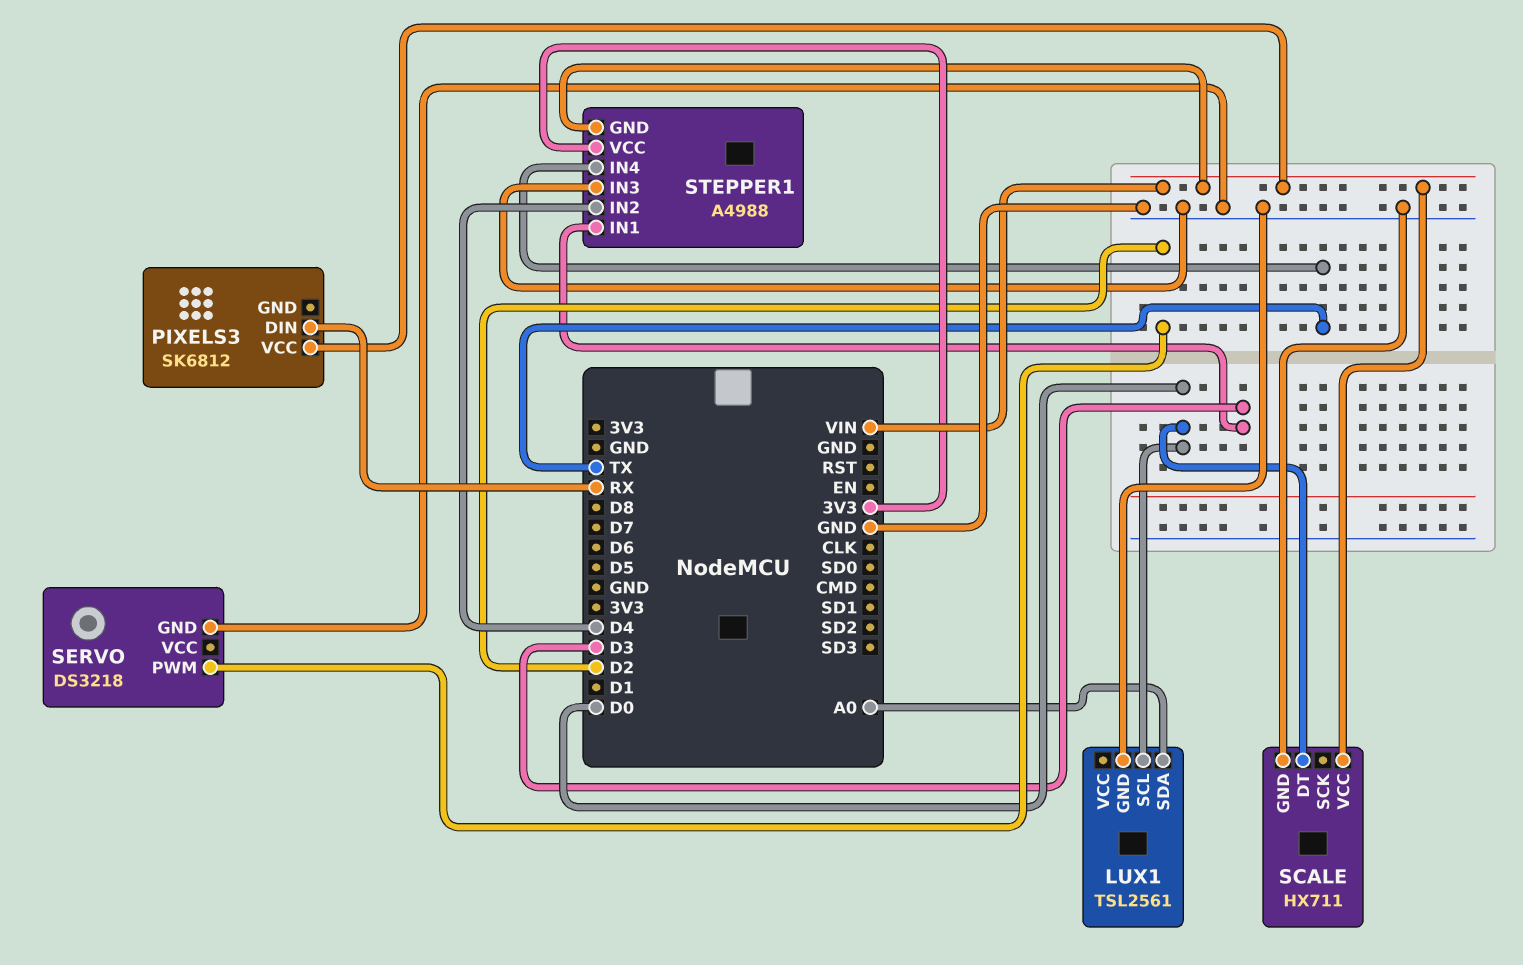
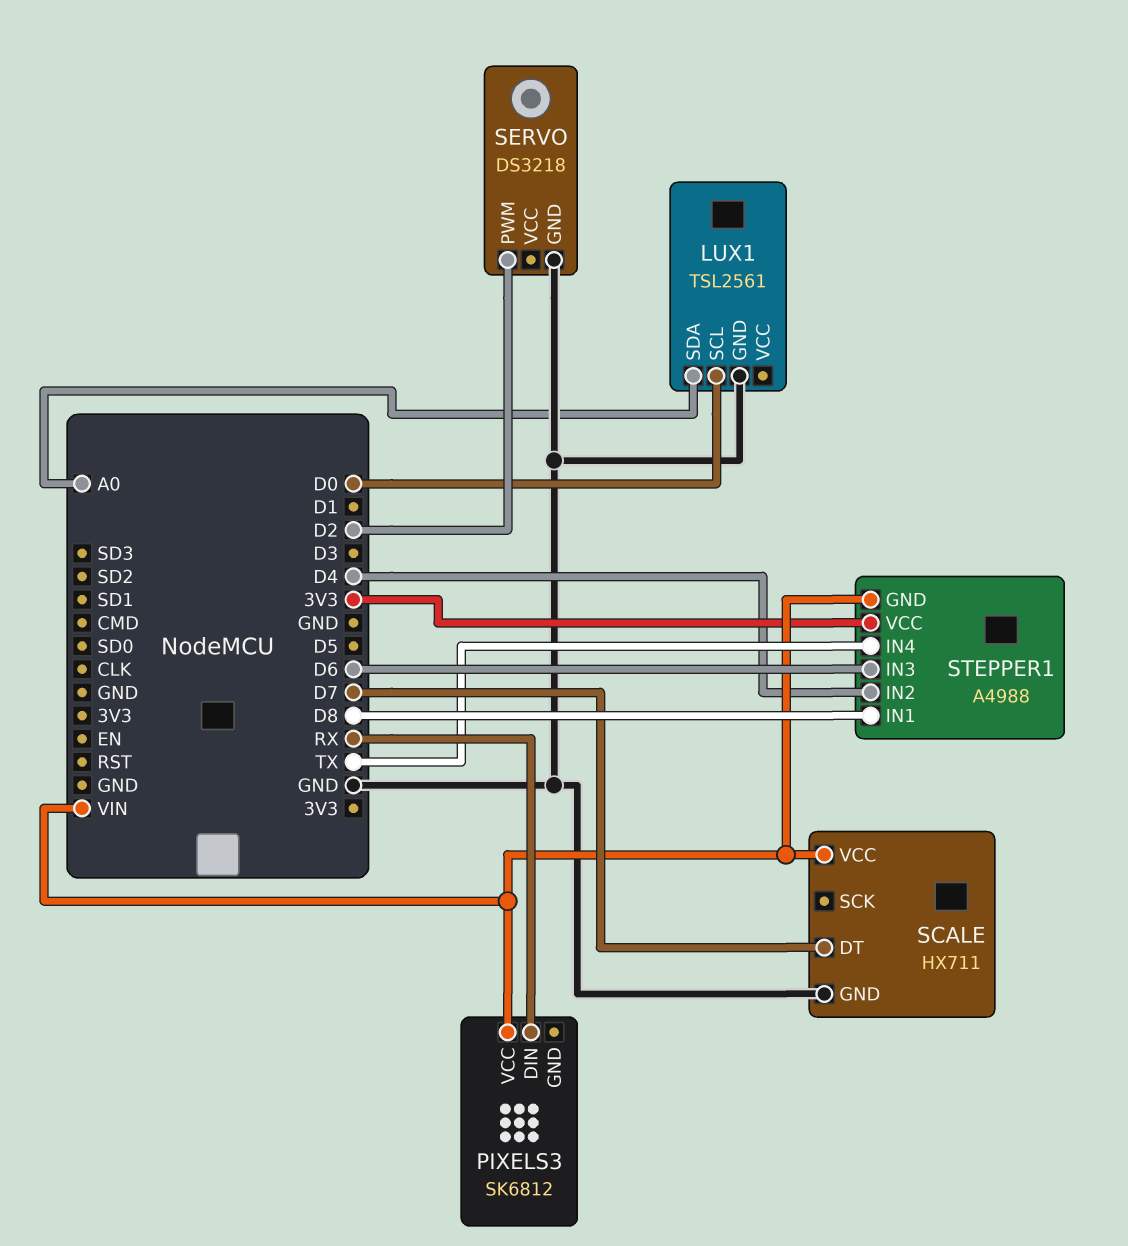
SCALE pin DT: D0 -> D7
STEPPER1 pin IN1: D3 -> D8
STEPPER1 pin IN3: GND -> D6

